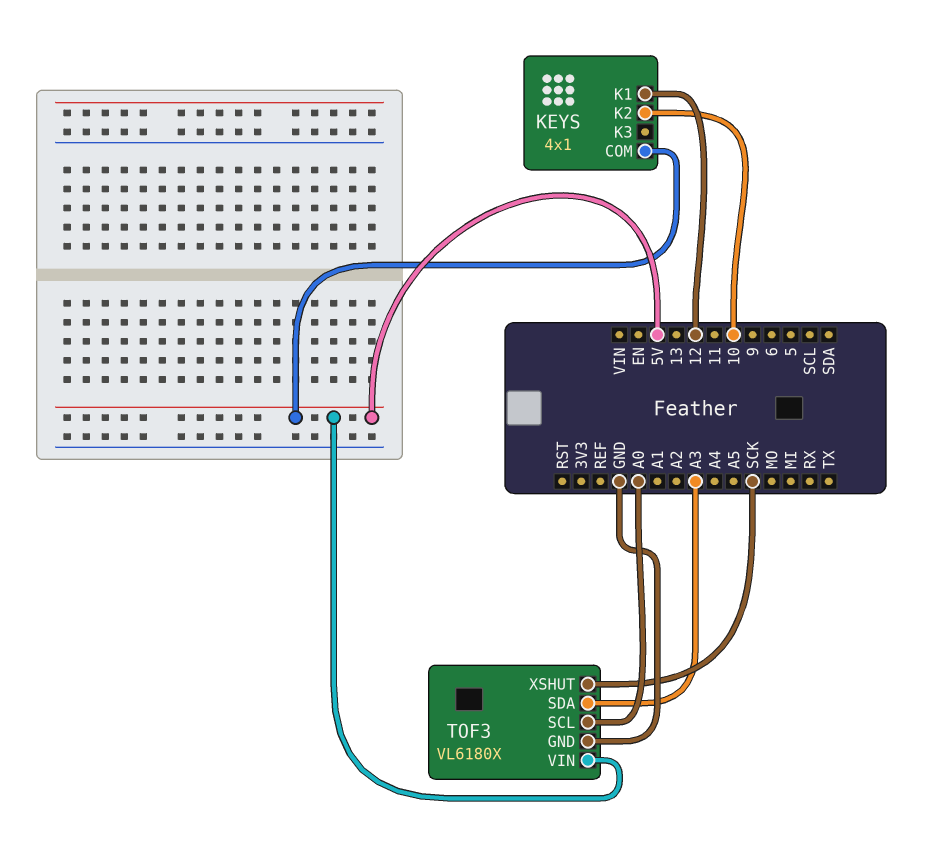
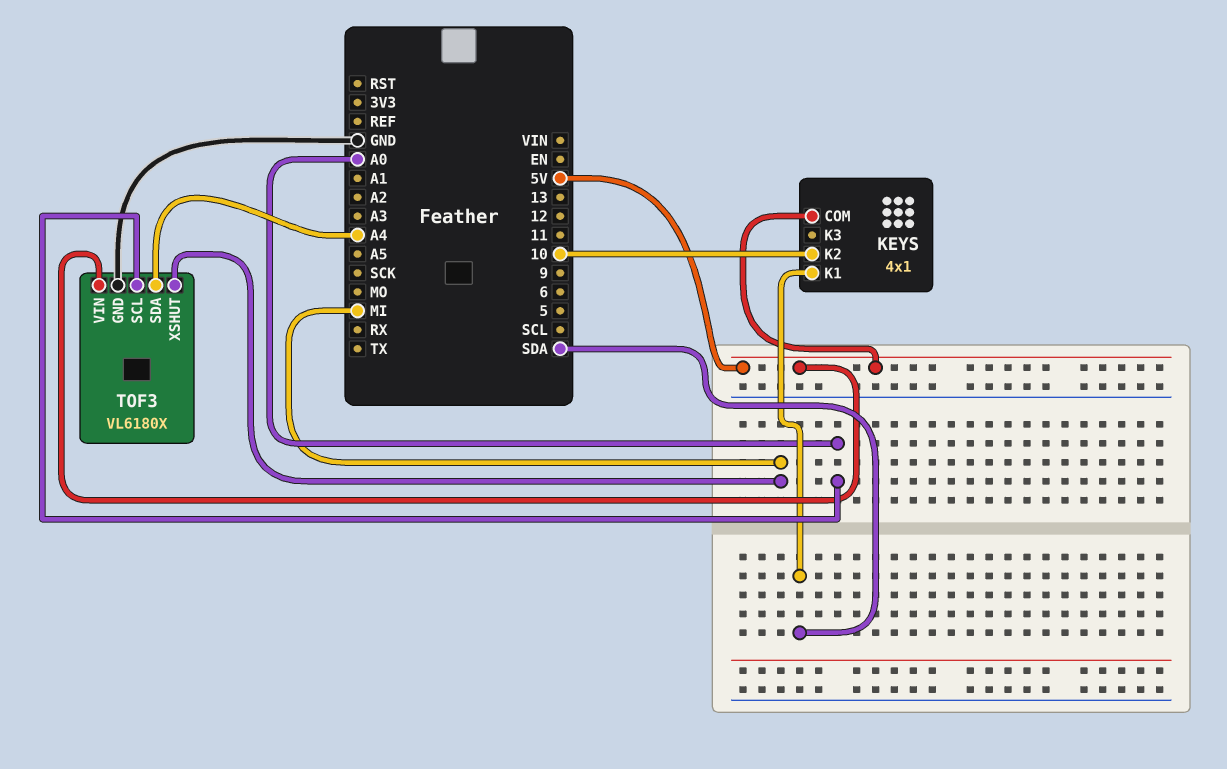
KEYS pin K1: 12 -> SDA
TOF3 pin SDA: A3 -> A4
TOF3 pin XSHUT: SCK -> MI

